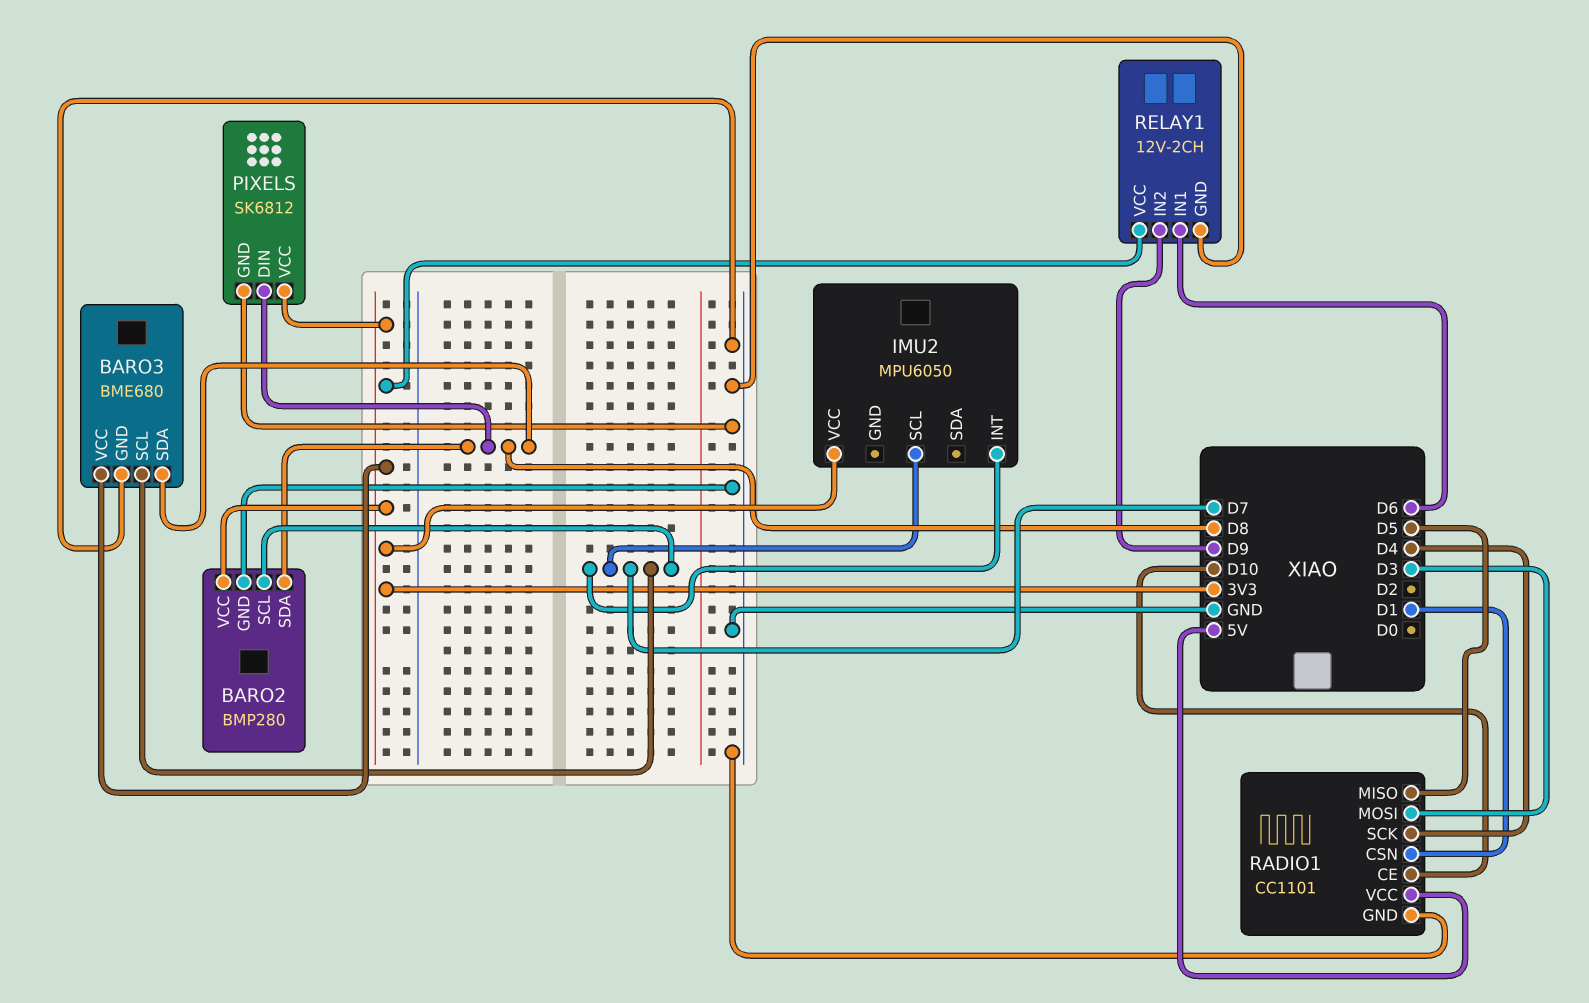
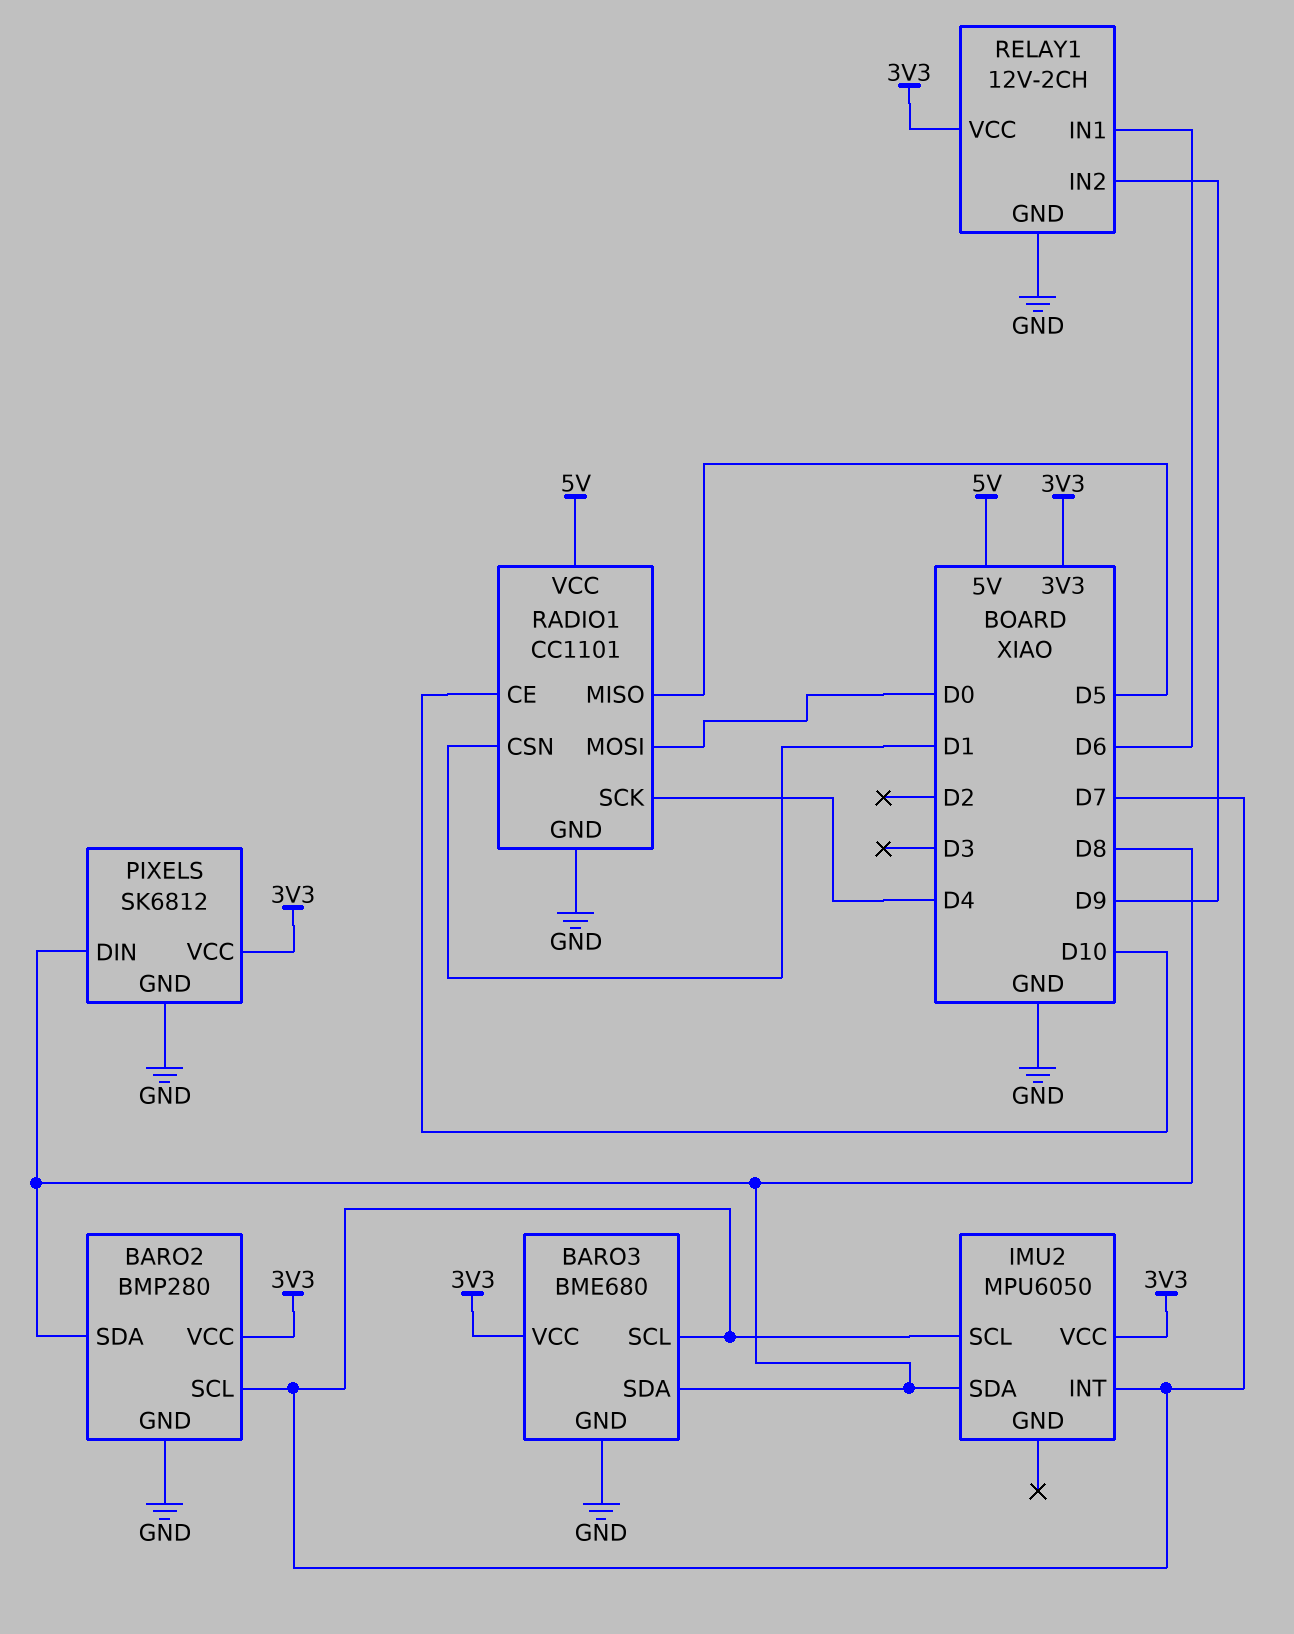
IMU2 pin SDA: none -> D8
RADIO1 pin MOSI: D3 -> D0

